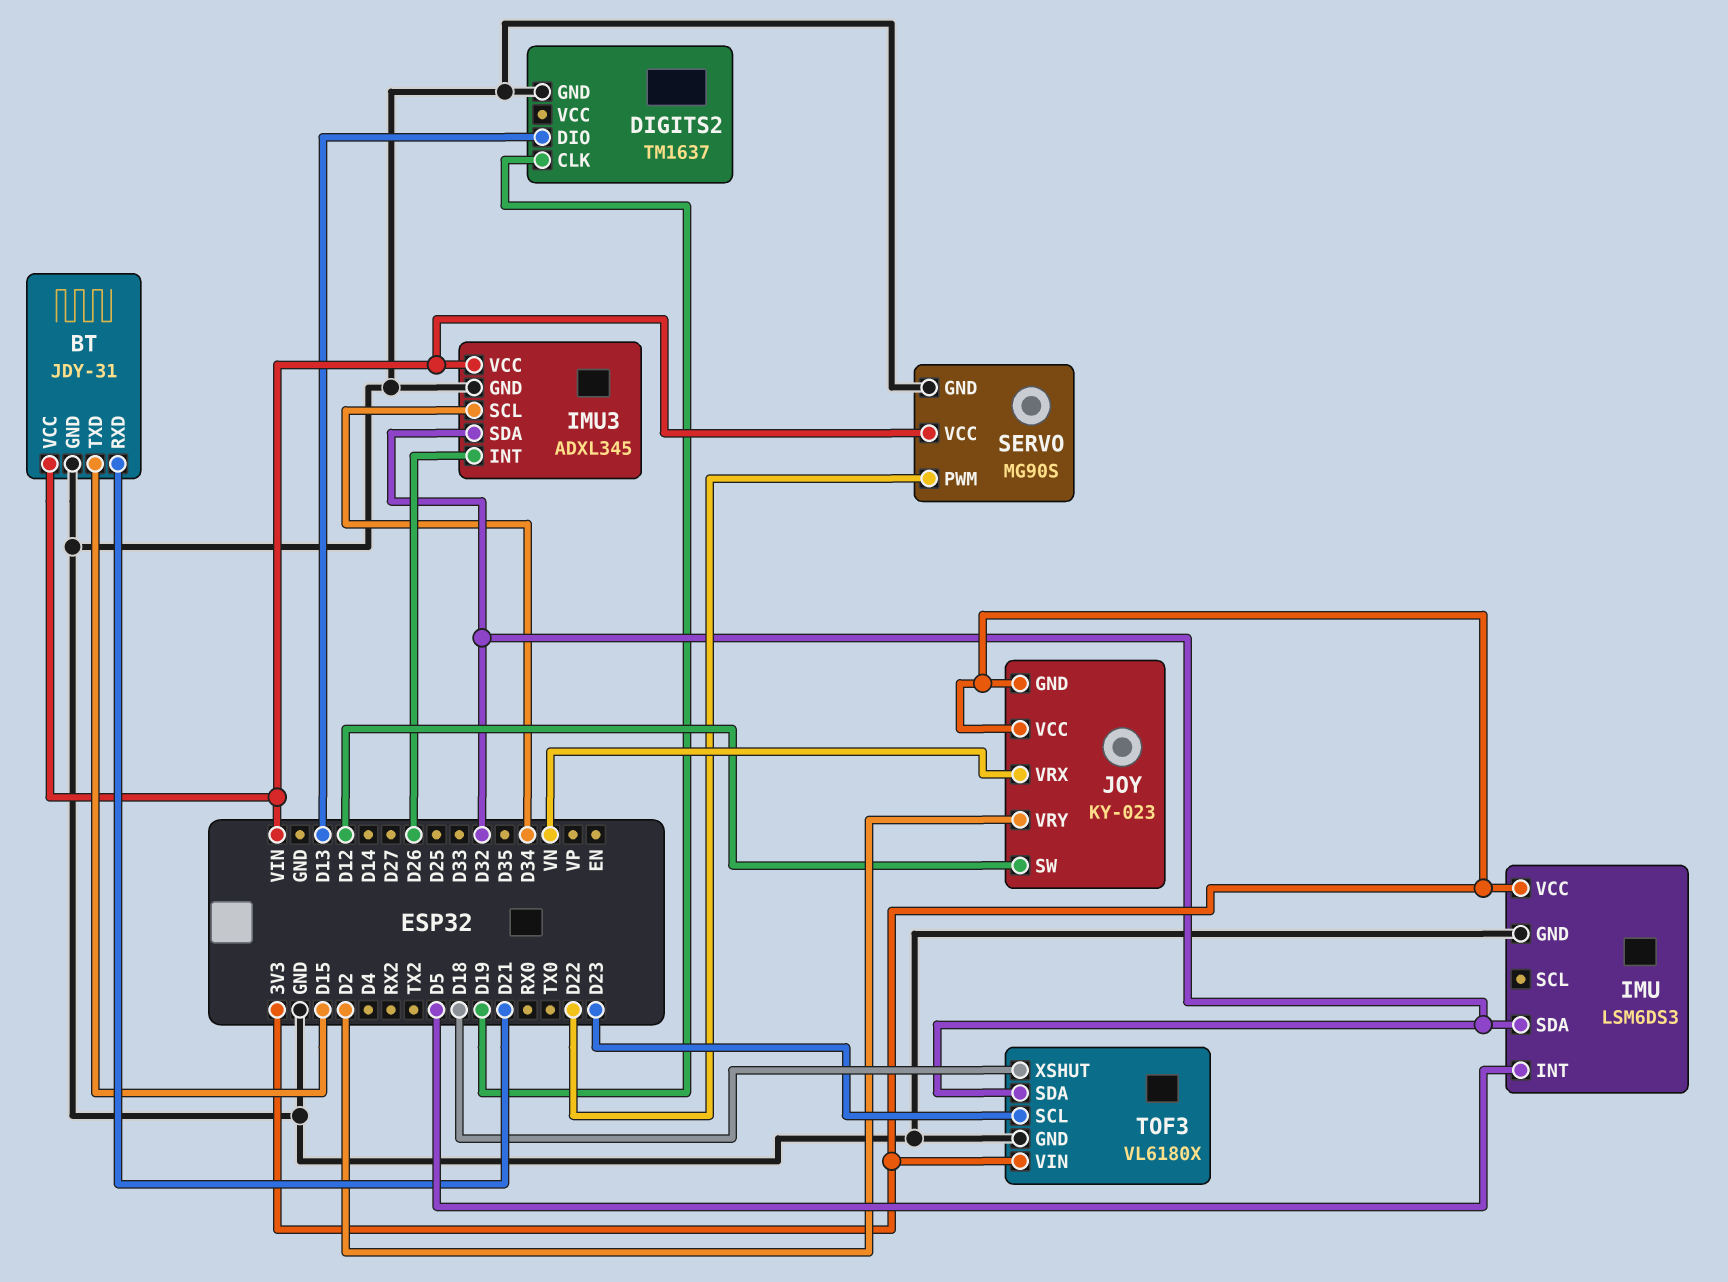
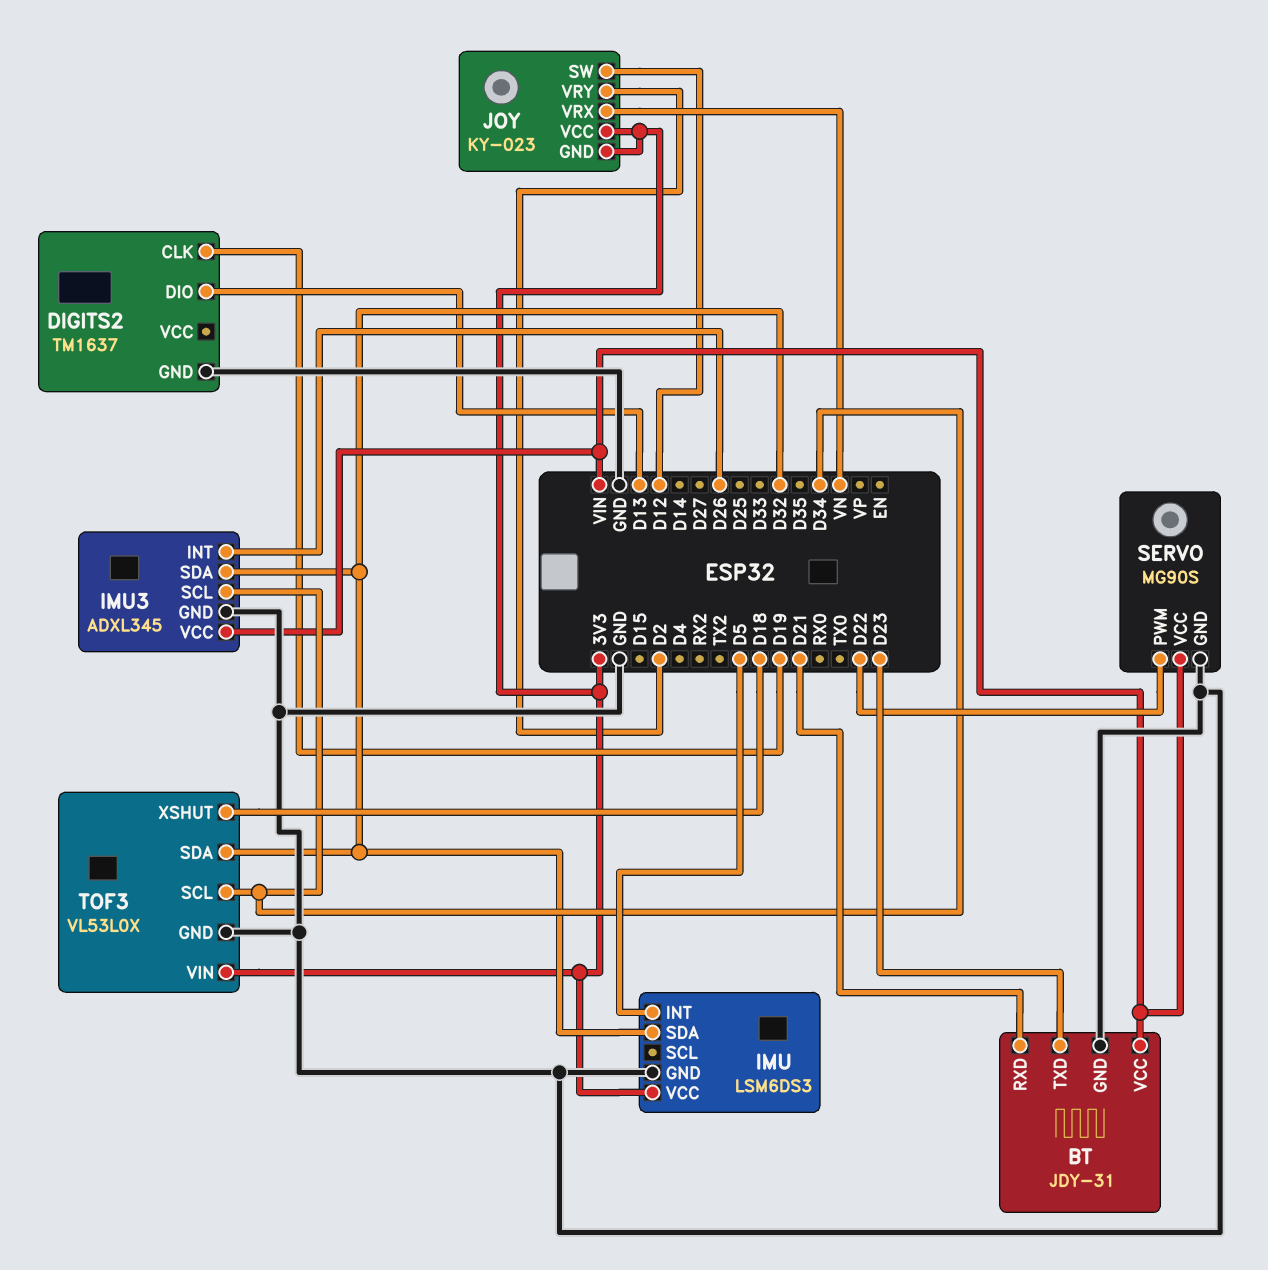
BT pin TXD: D15 -> D23
TOF3: VL6180X -> VL53L0X
TOF3 pin SCL: D23 -> D34

